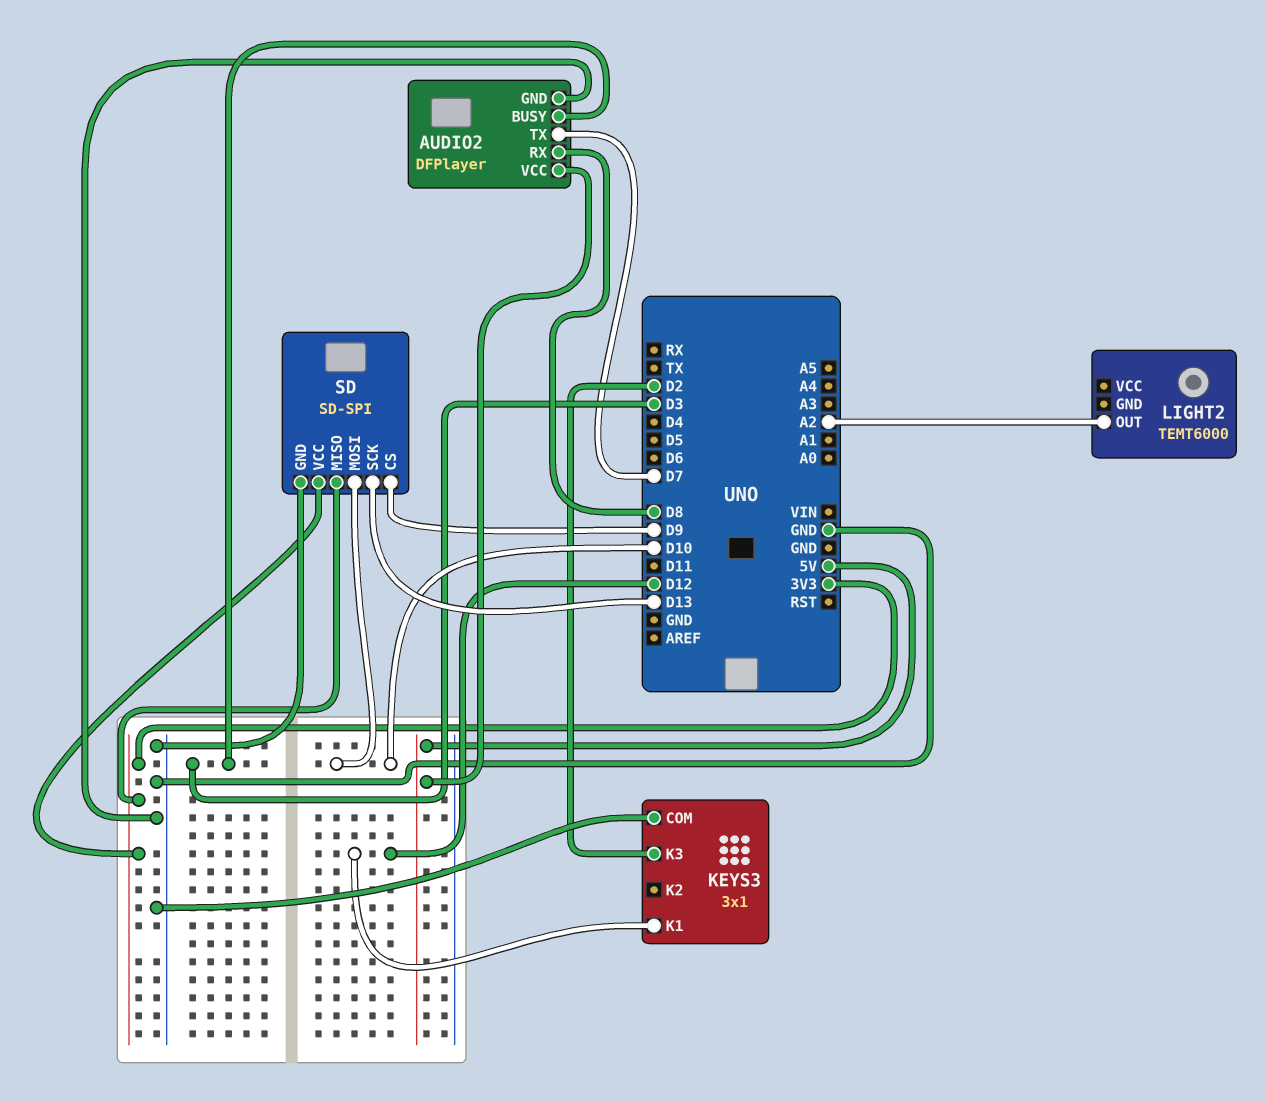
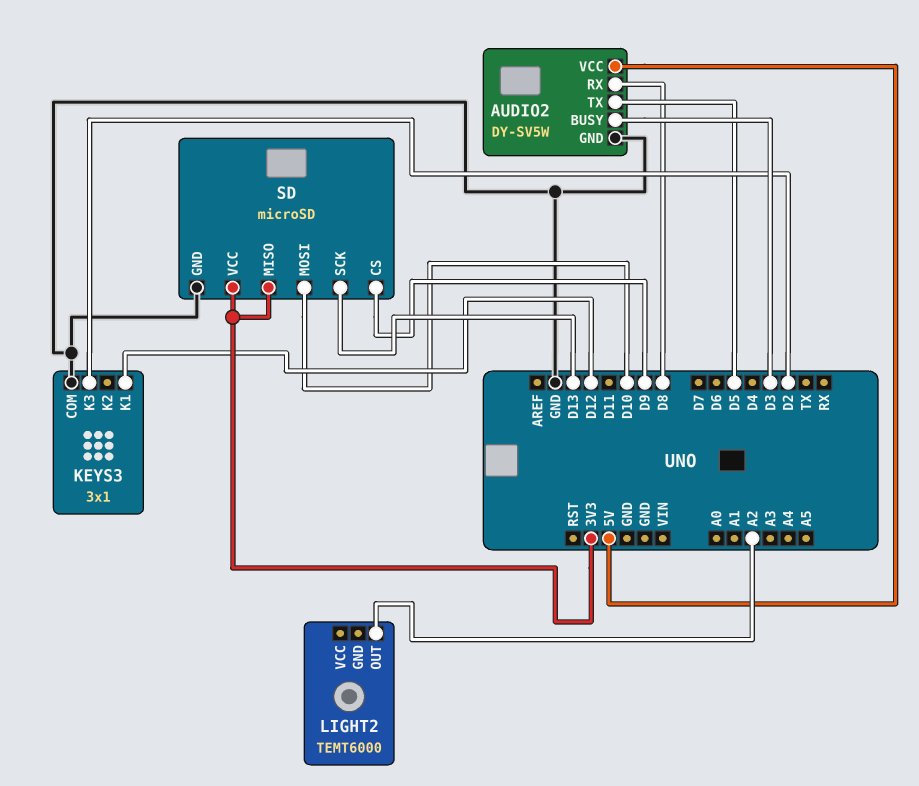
AUDIO2: DFPlayer -> DY-SV5W
AUDIO2 pin TX: D7 -> D5
SD: SD-SPI -> microSD

